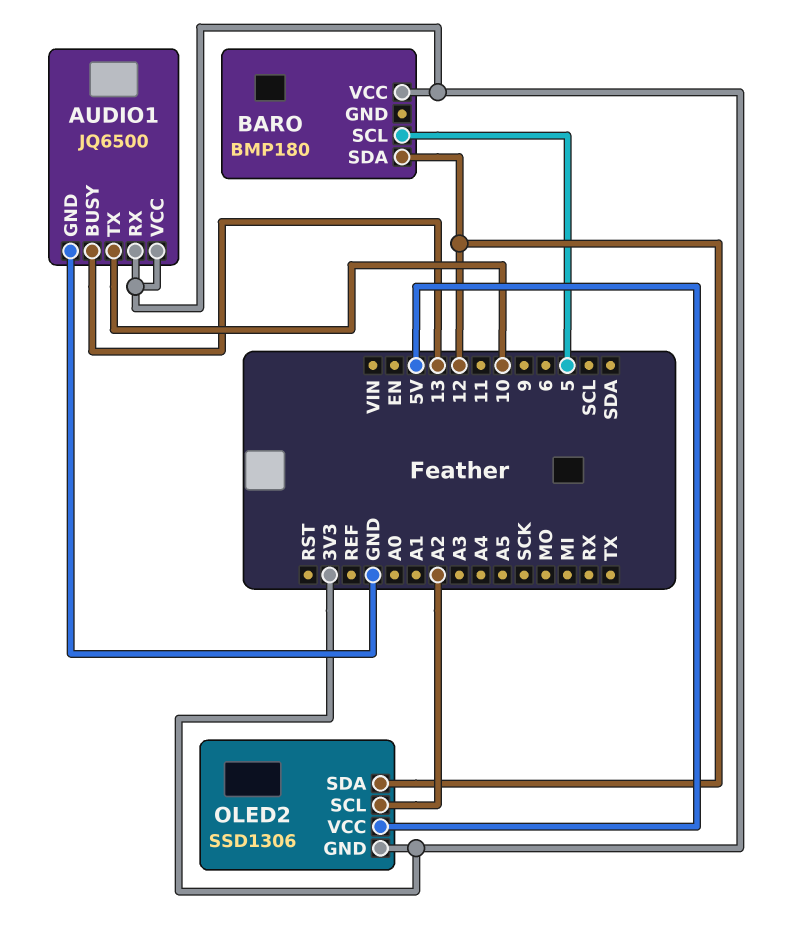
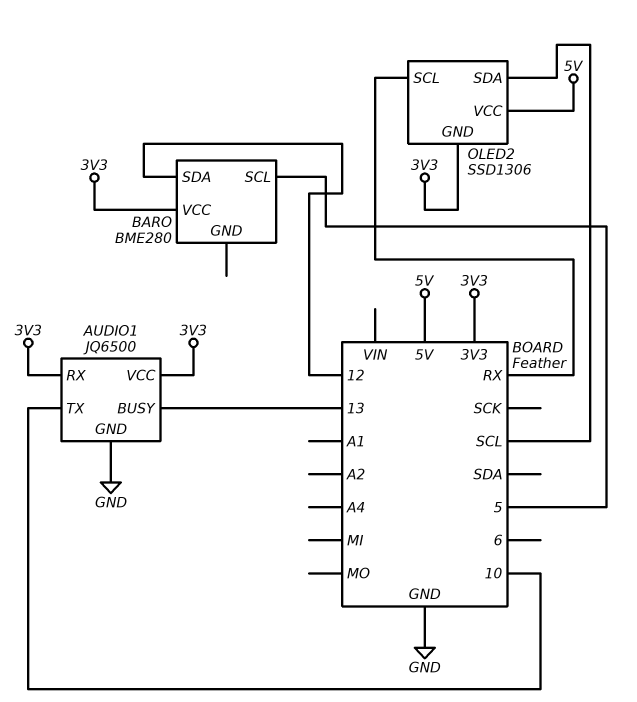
BARO: BMP180 -> BME280
OLED2 pin SCL: A2 -> RX
OLED2 pin SDA: 12 -> SCL

